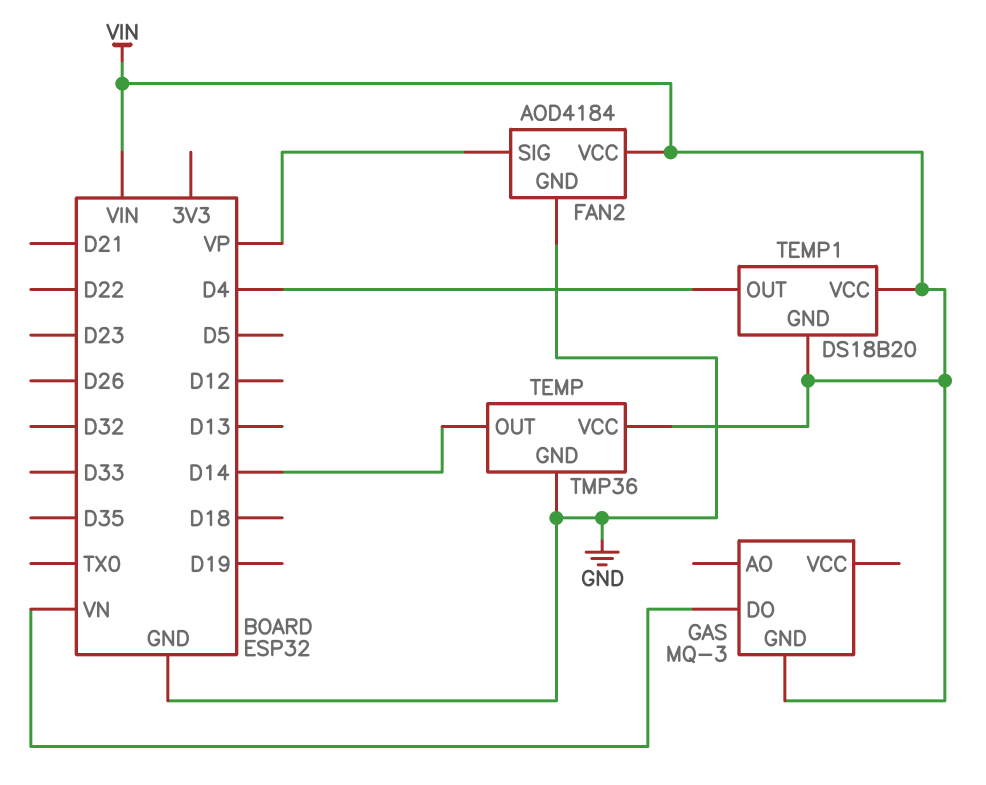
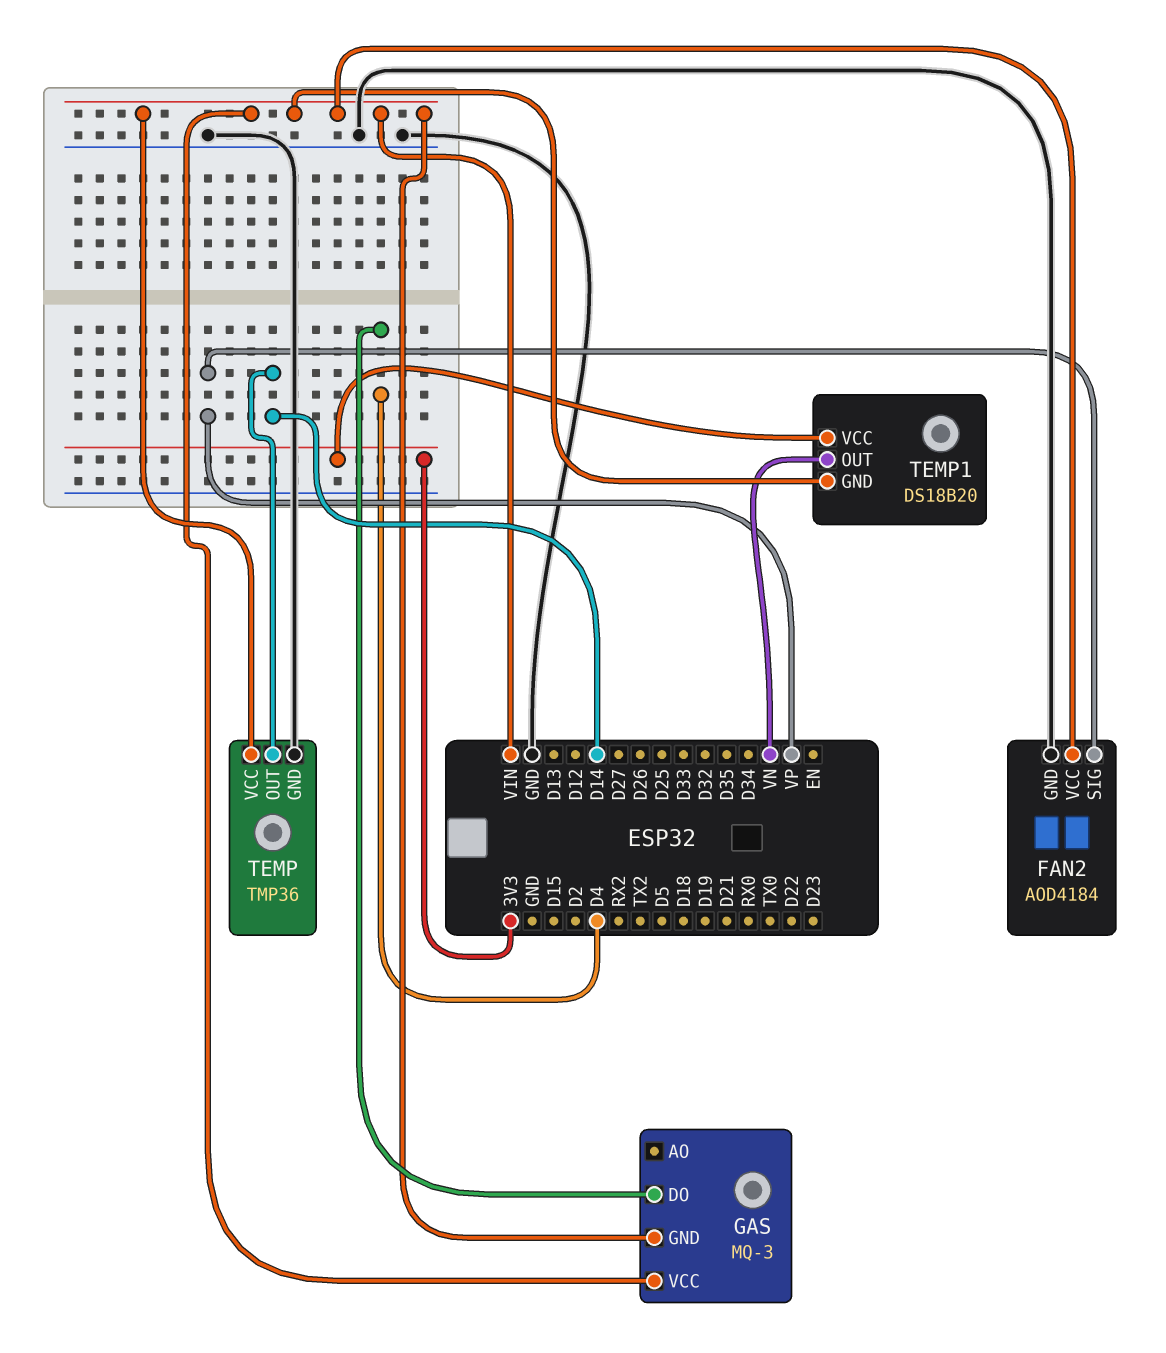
GAS pin DO: VN -> D4
GAS pin VCC: none -> VIN
TEMP1 pin OUT: D4 -> VN
TEMP1 pin VCC: VIN -> 3V3

